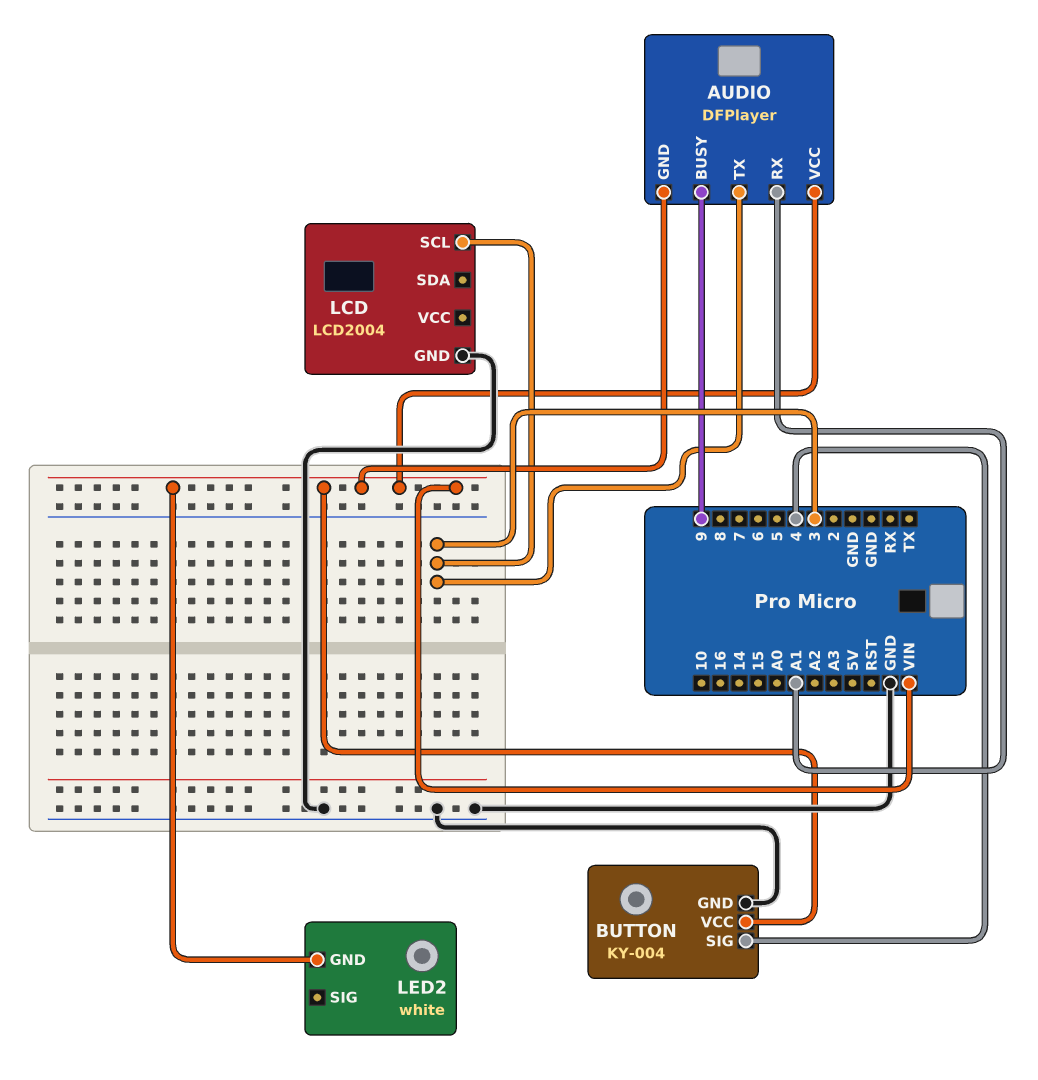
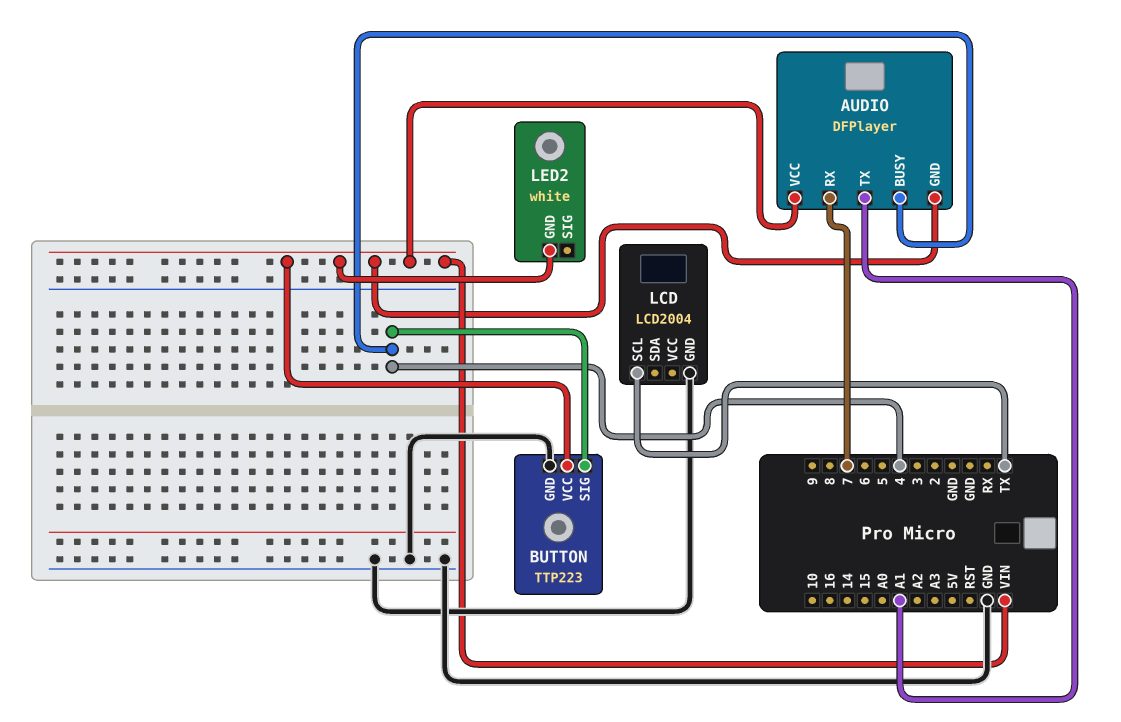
AUDIO pin BUSY: 9 -> 4
AUDIO pin RX: A1 -> 7
AUDIO pin TX: 3 -> A1
BUTTON: KY-004 -> TTP223
LCD pin SCL: 3 -> TX

